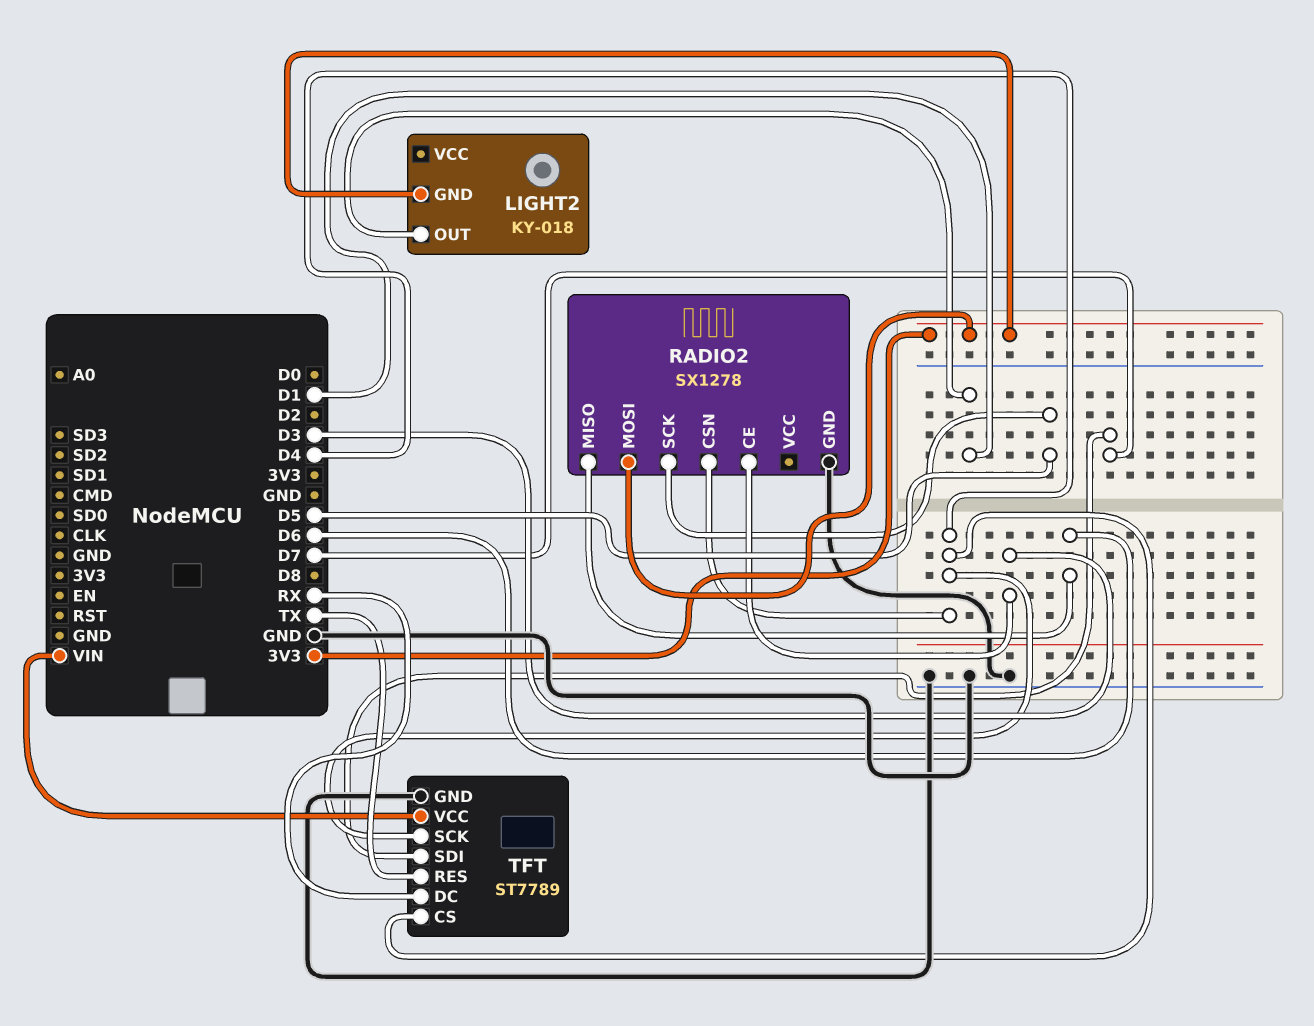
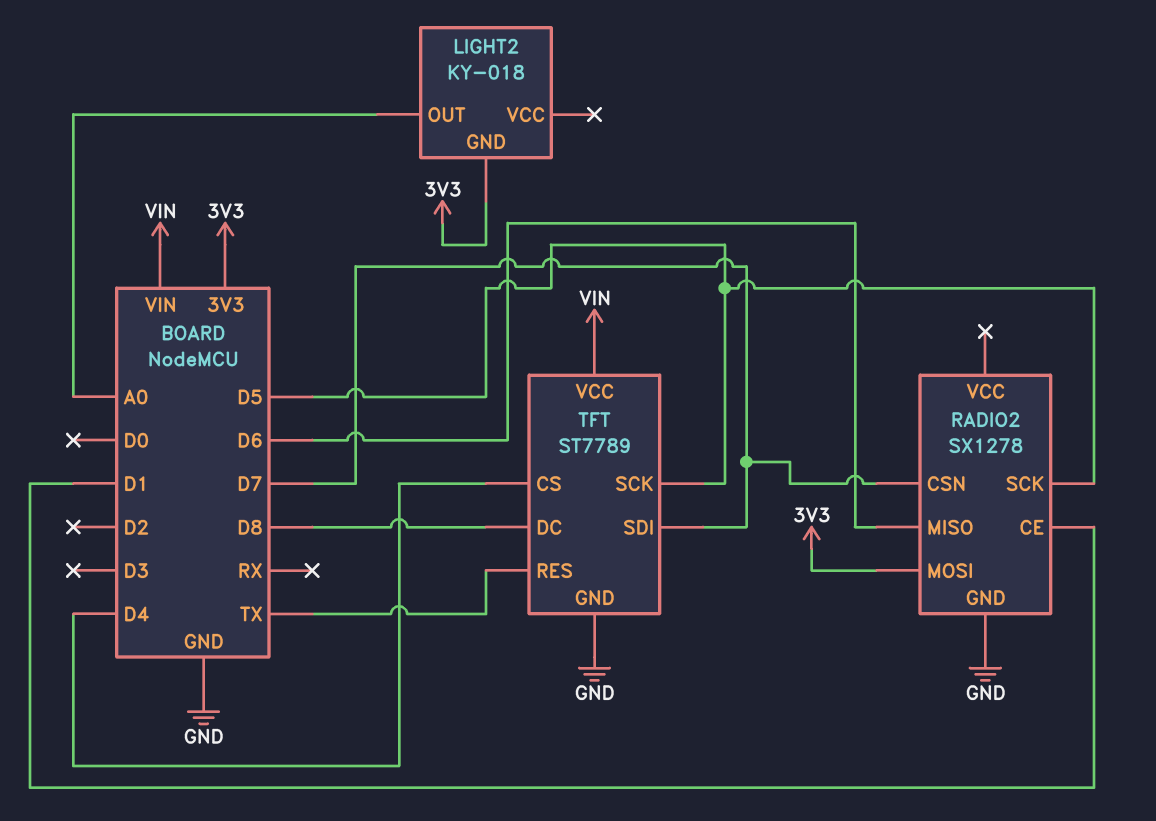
LIGHT2 pin OUT: D1 -> A0
RADIO2 pin CE: D3 -> D1
RADIO2 pin CSN: D4 -> D7
TFT pin DC: RX -> D8
TFT pin SCK: D4 -> D5

